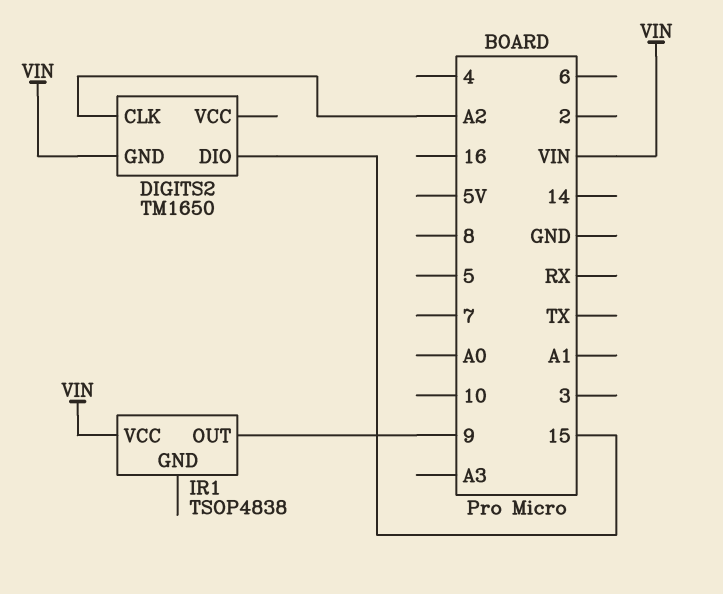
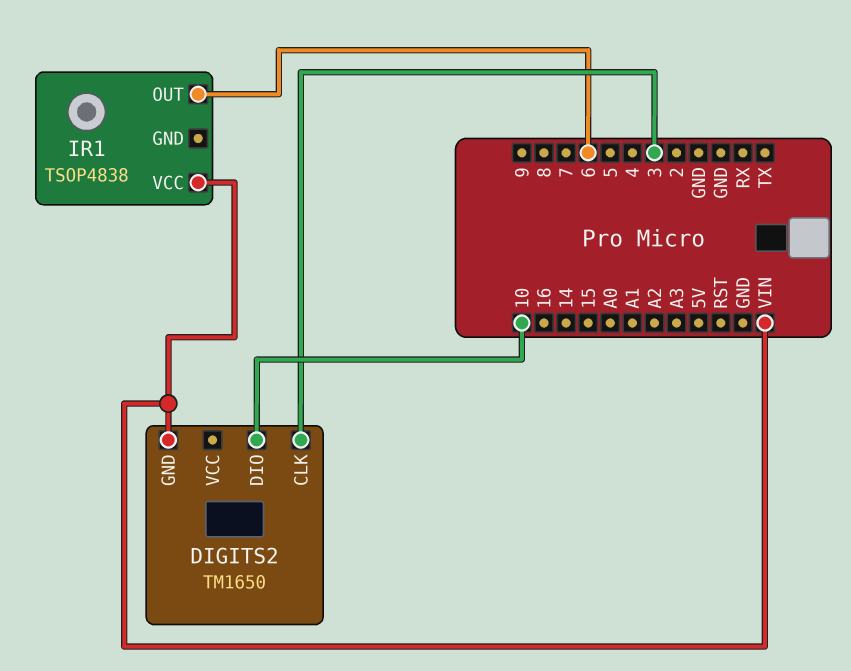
DIGITS2 pin CLK: A2 -> 3
DIGITS2 pin DIO: 15 -> 10
IR1 pin OUT: 9 -> 6

